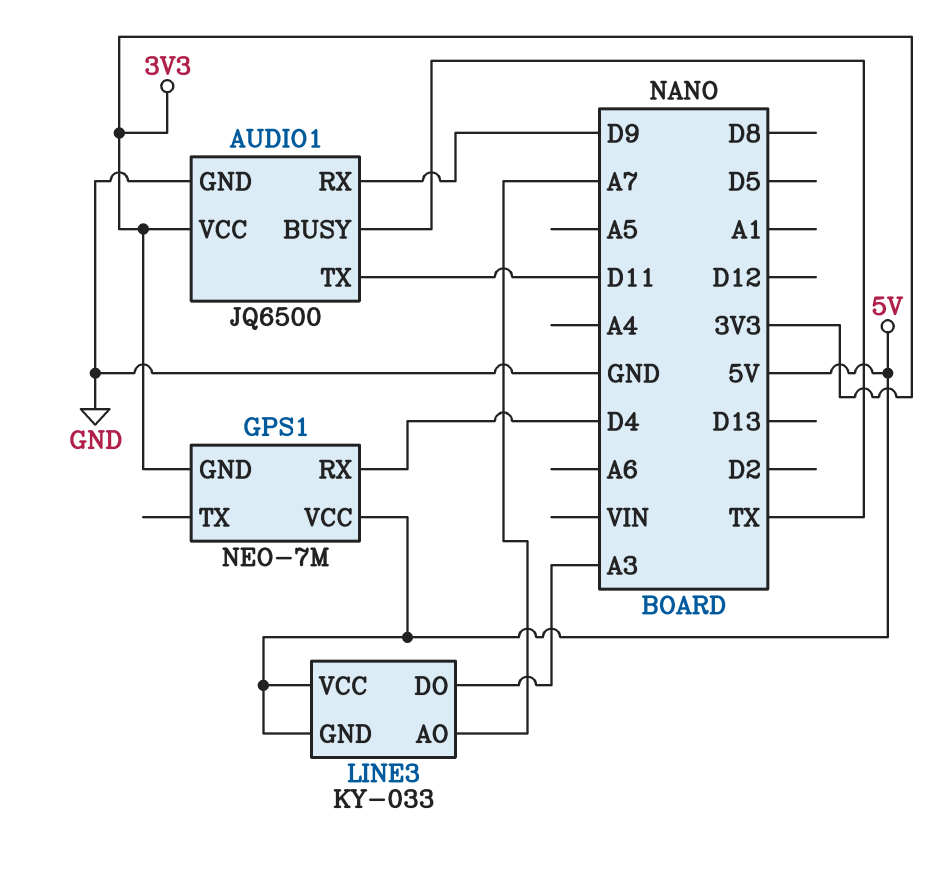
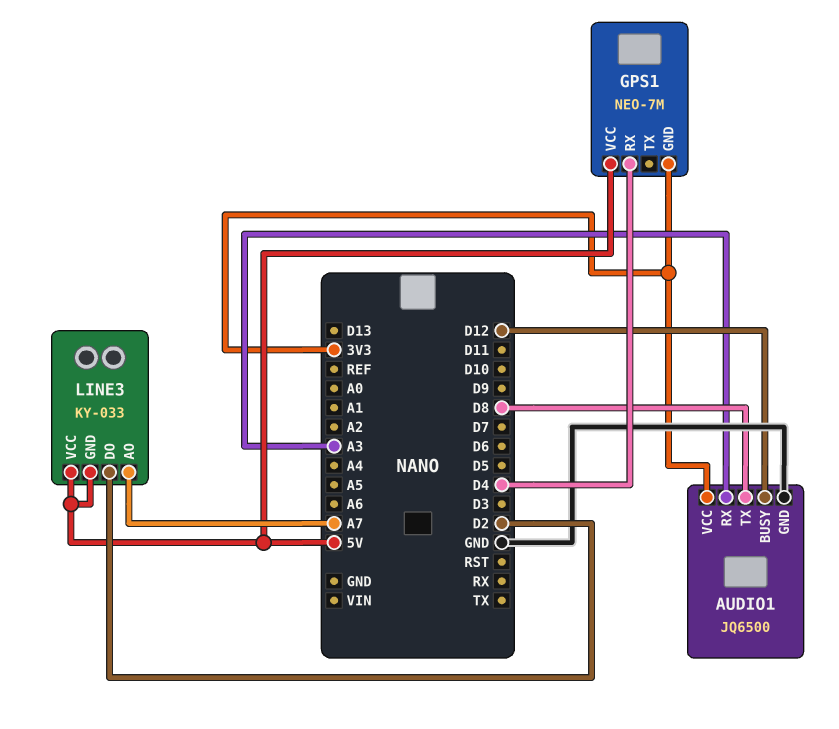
AUDIO1 pin BUSY: TX -> D12
AUDIO1 pin RX: D9 -> A3
AUDIO1 pin TX: D11 -> D8
LINE3 pin DO: A3 -> D2

